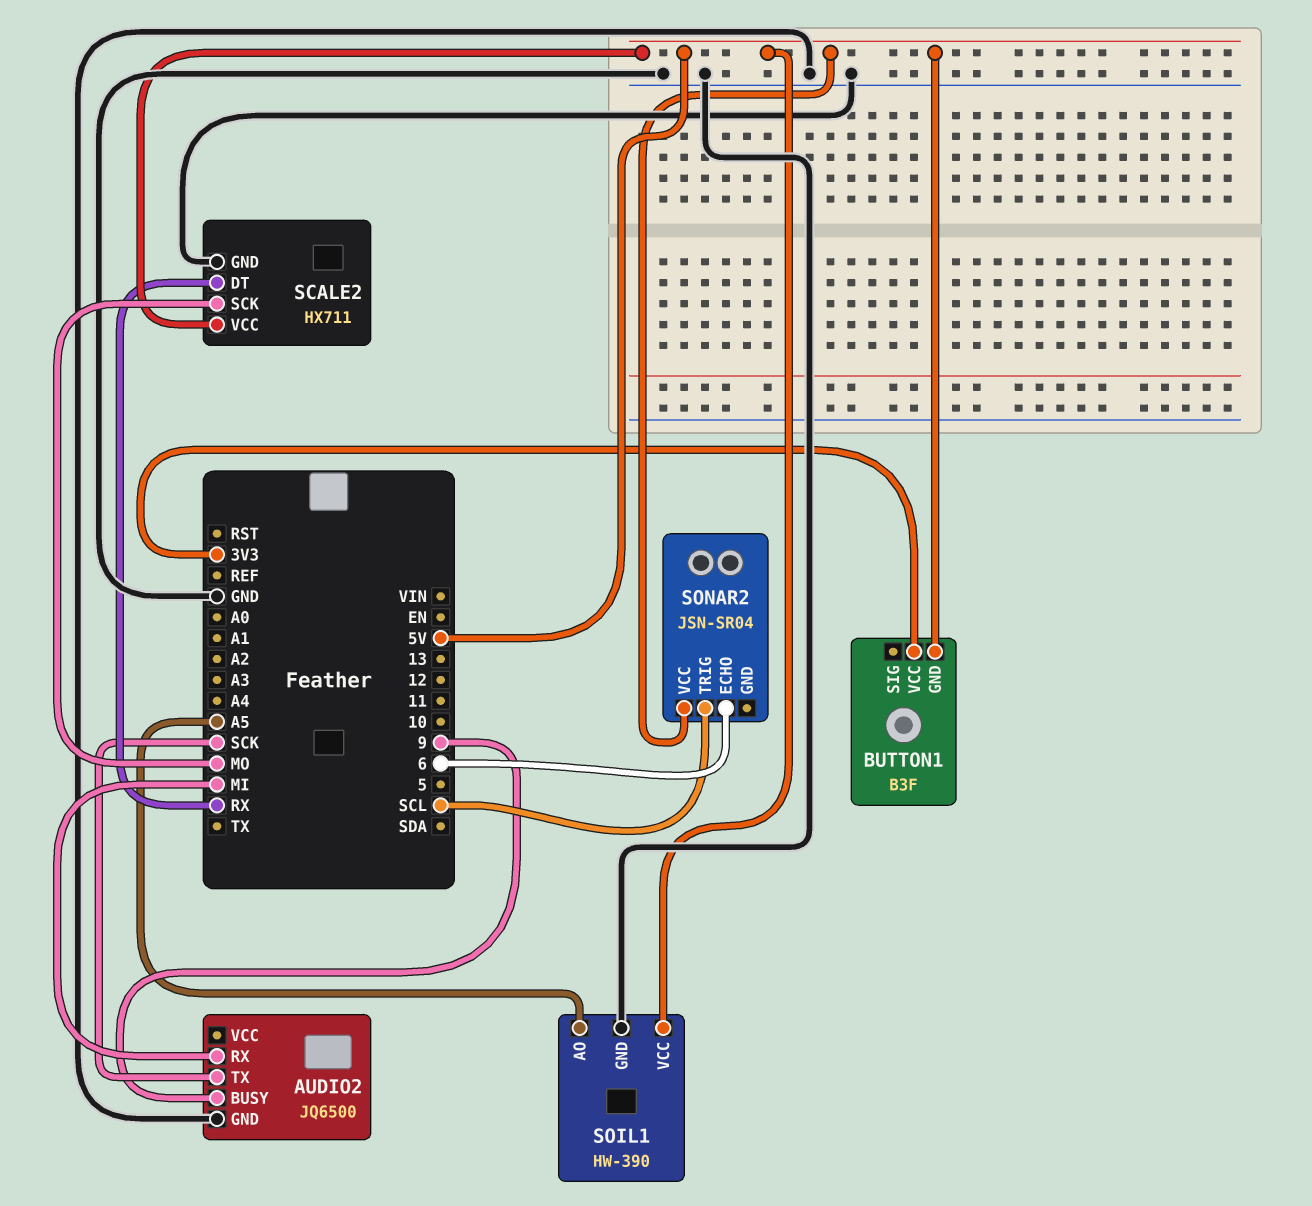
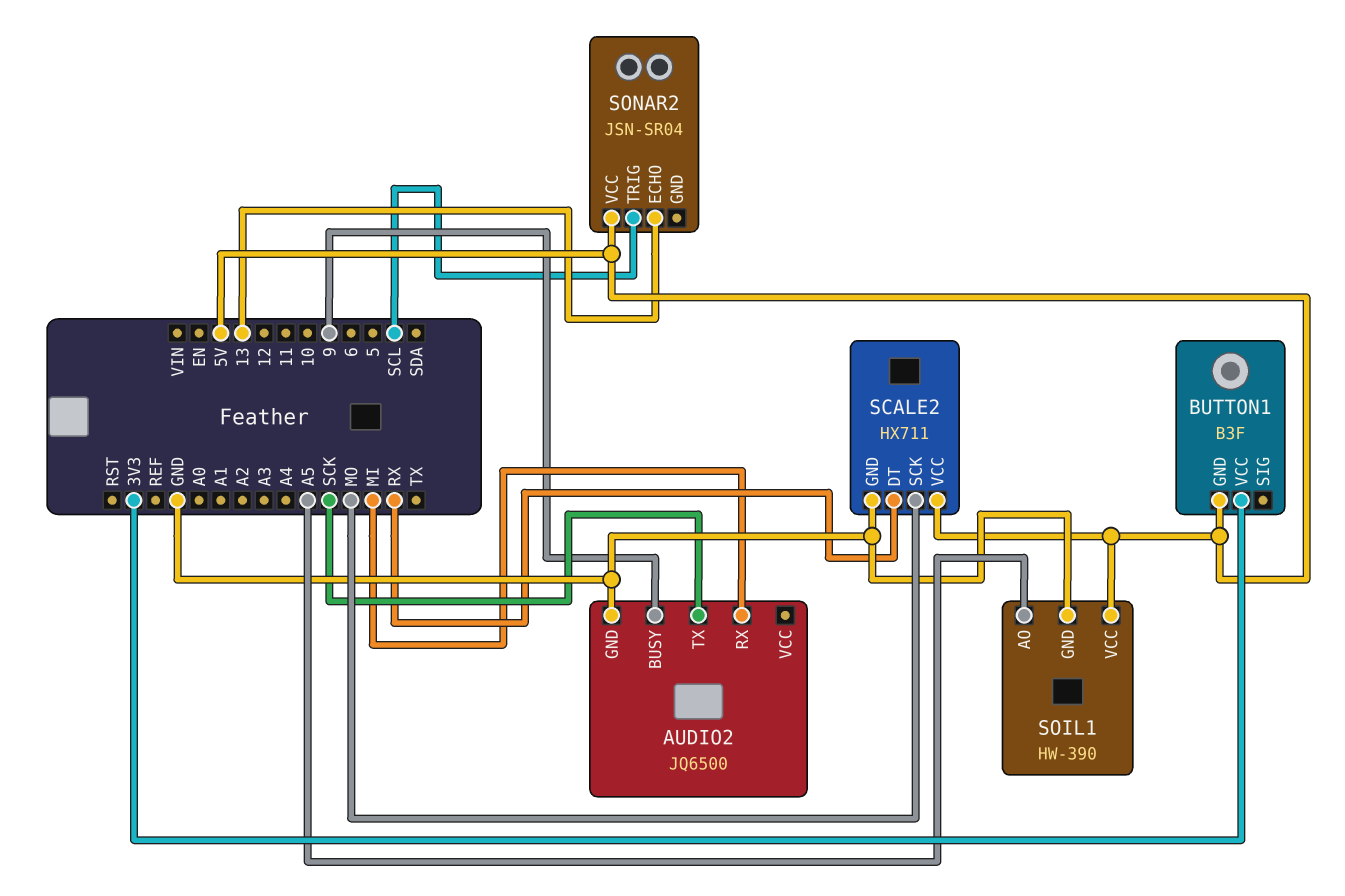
SONAR2 pin ECHO: 6 -> 13

